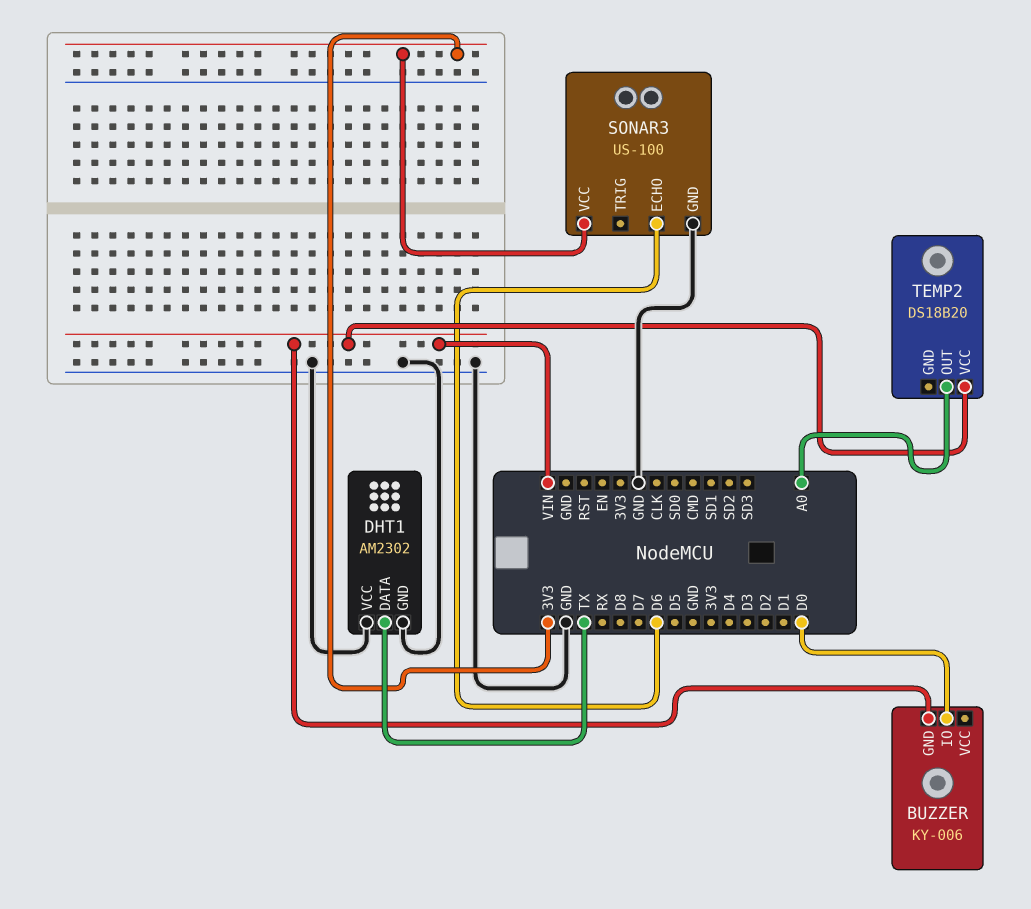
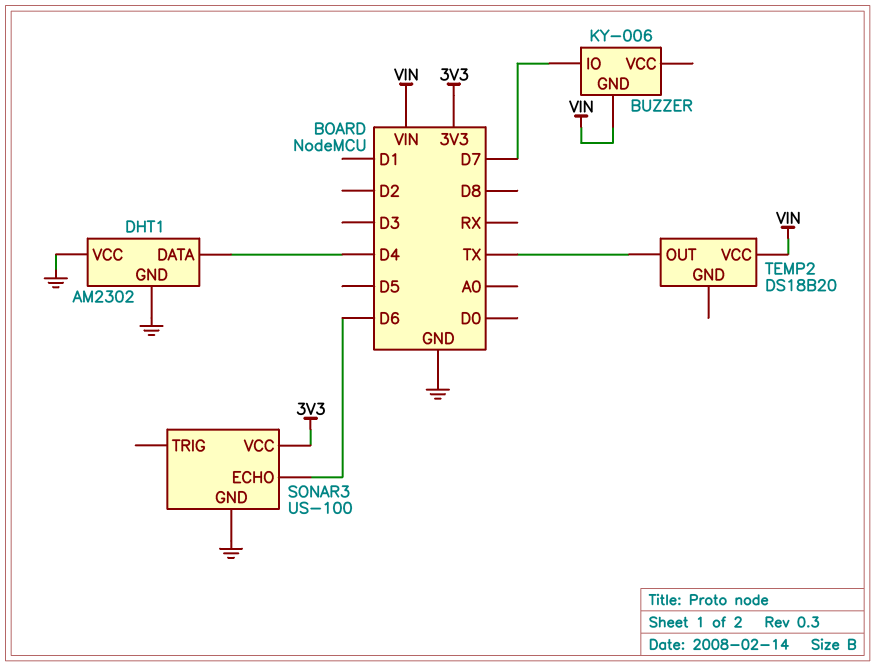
BUZZER pin IO: D0 -> D7
DHT1 pin DATA: TX -> D4
TEMP2 pin OUT: A0 -> TX

